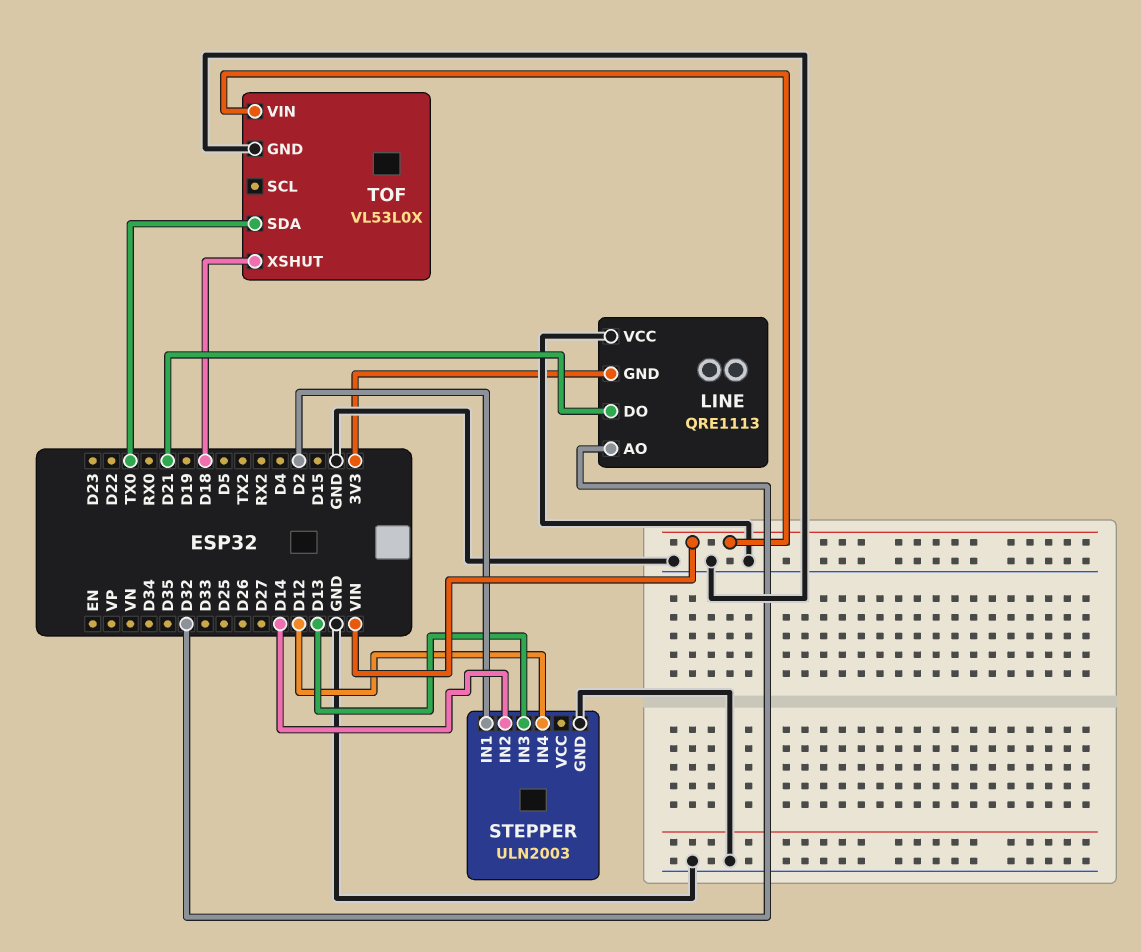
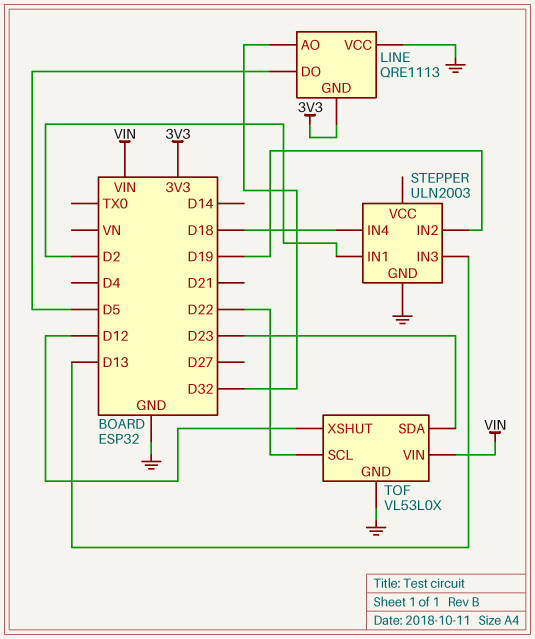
LINE pin DO: D21 -> D5
STEPPER pin IN2: D14 -> D19
STEPPER pin IN4: D12 -> D18
TOF pin SCL: none -> D22
TOF pin SDA: TX0 -> D23
TOF pin XSHUT: D18 -> D12

